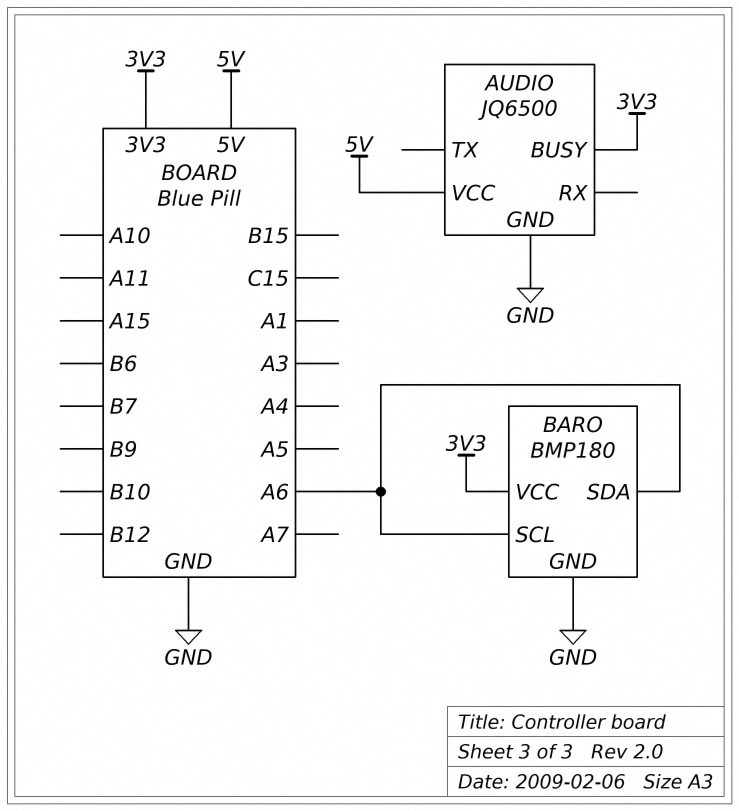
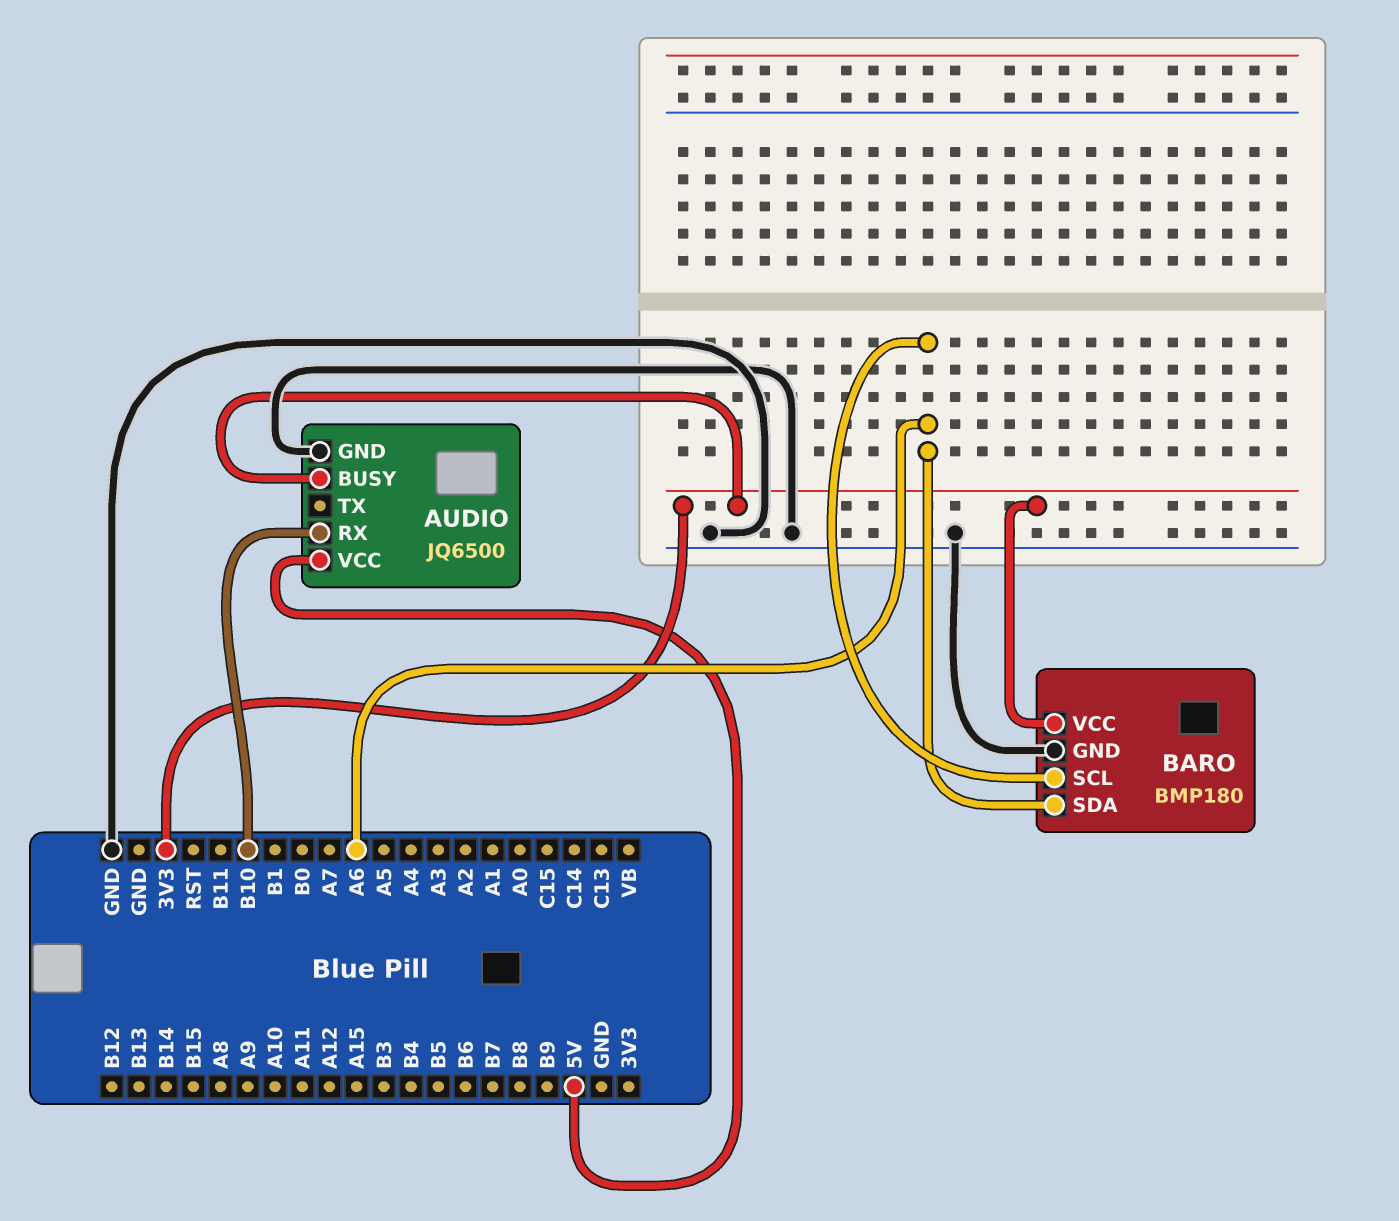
AUDIO pin RX: none -> B10

